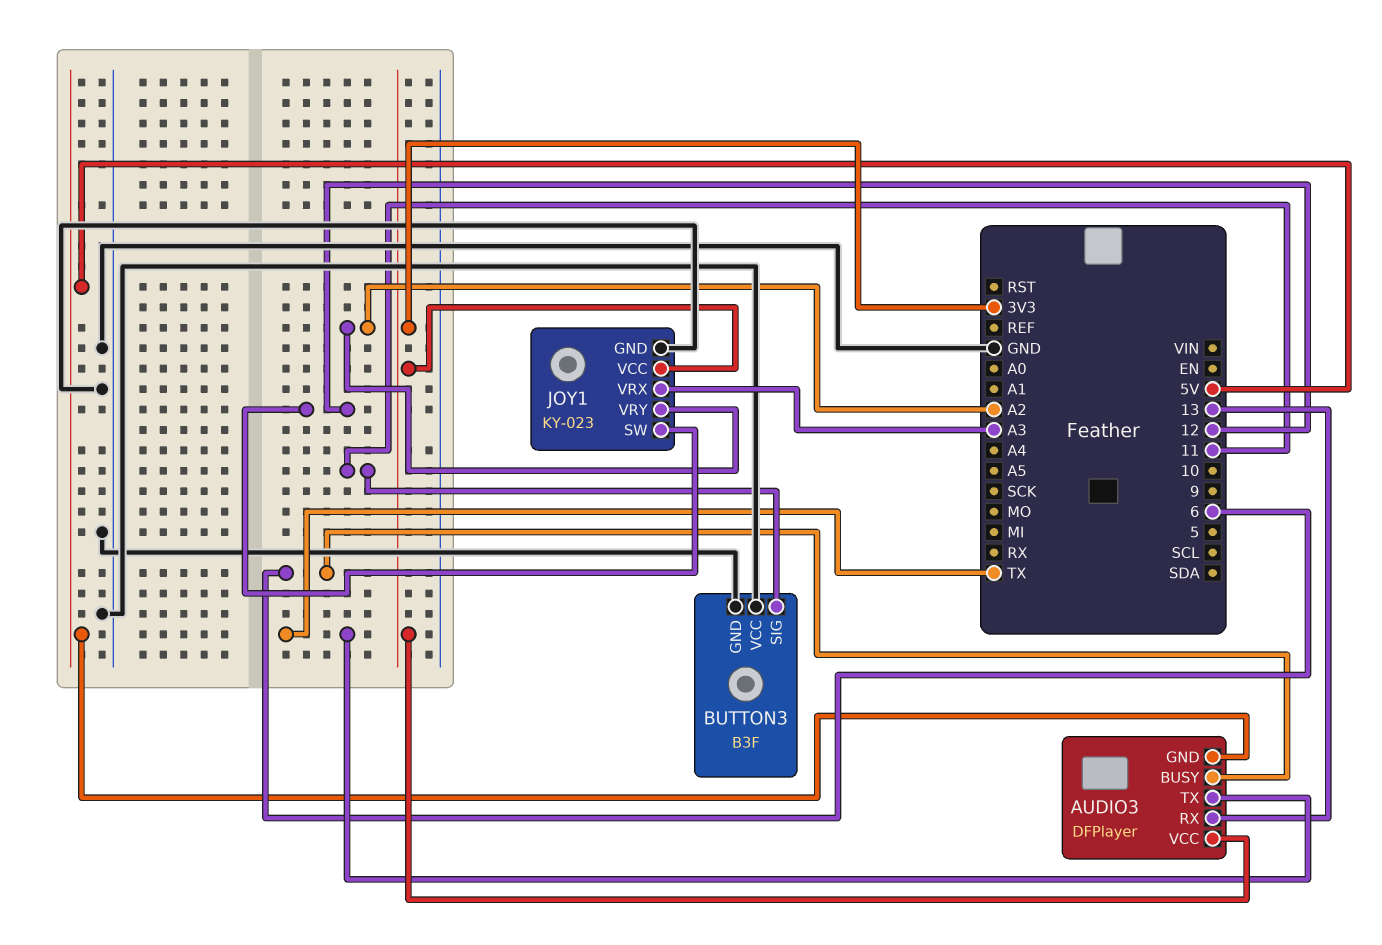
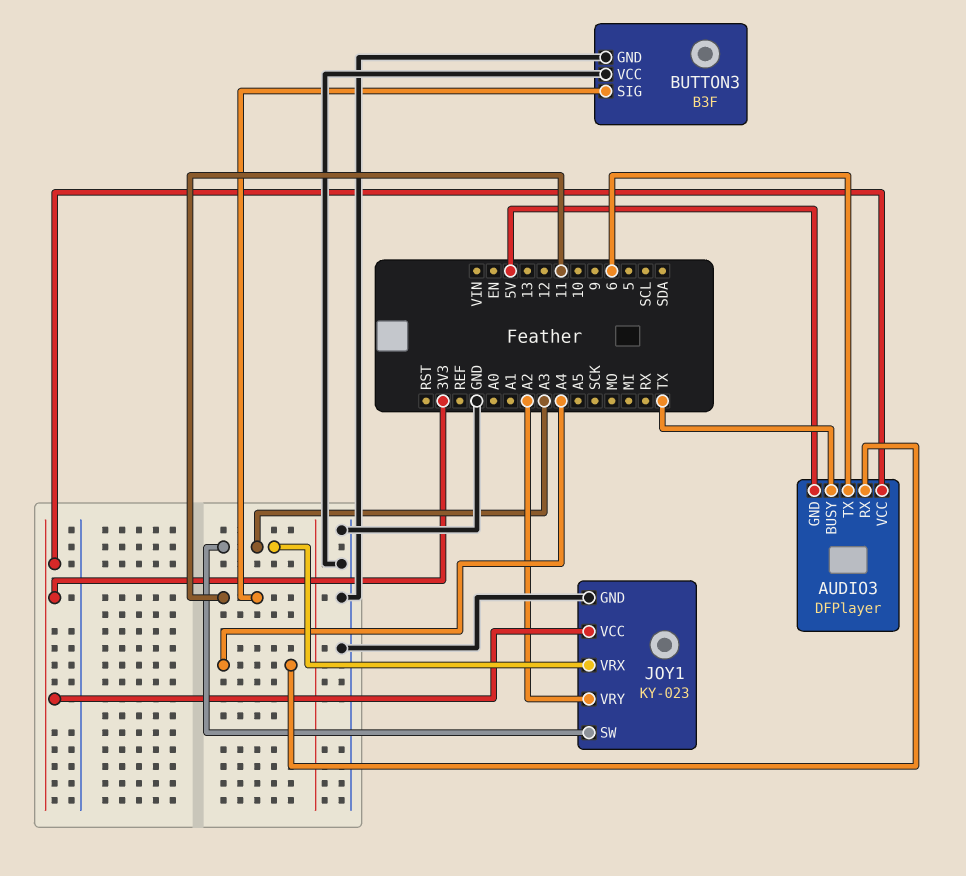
AUDIO3 pin BUSY: 6 -> TX
AUDIO3 pin RX: 13 -> A4
AUDIO3 pin TX: TX -> 6
JOY1 pin SW: 12 -> A3

